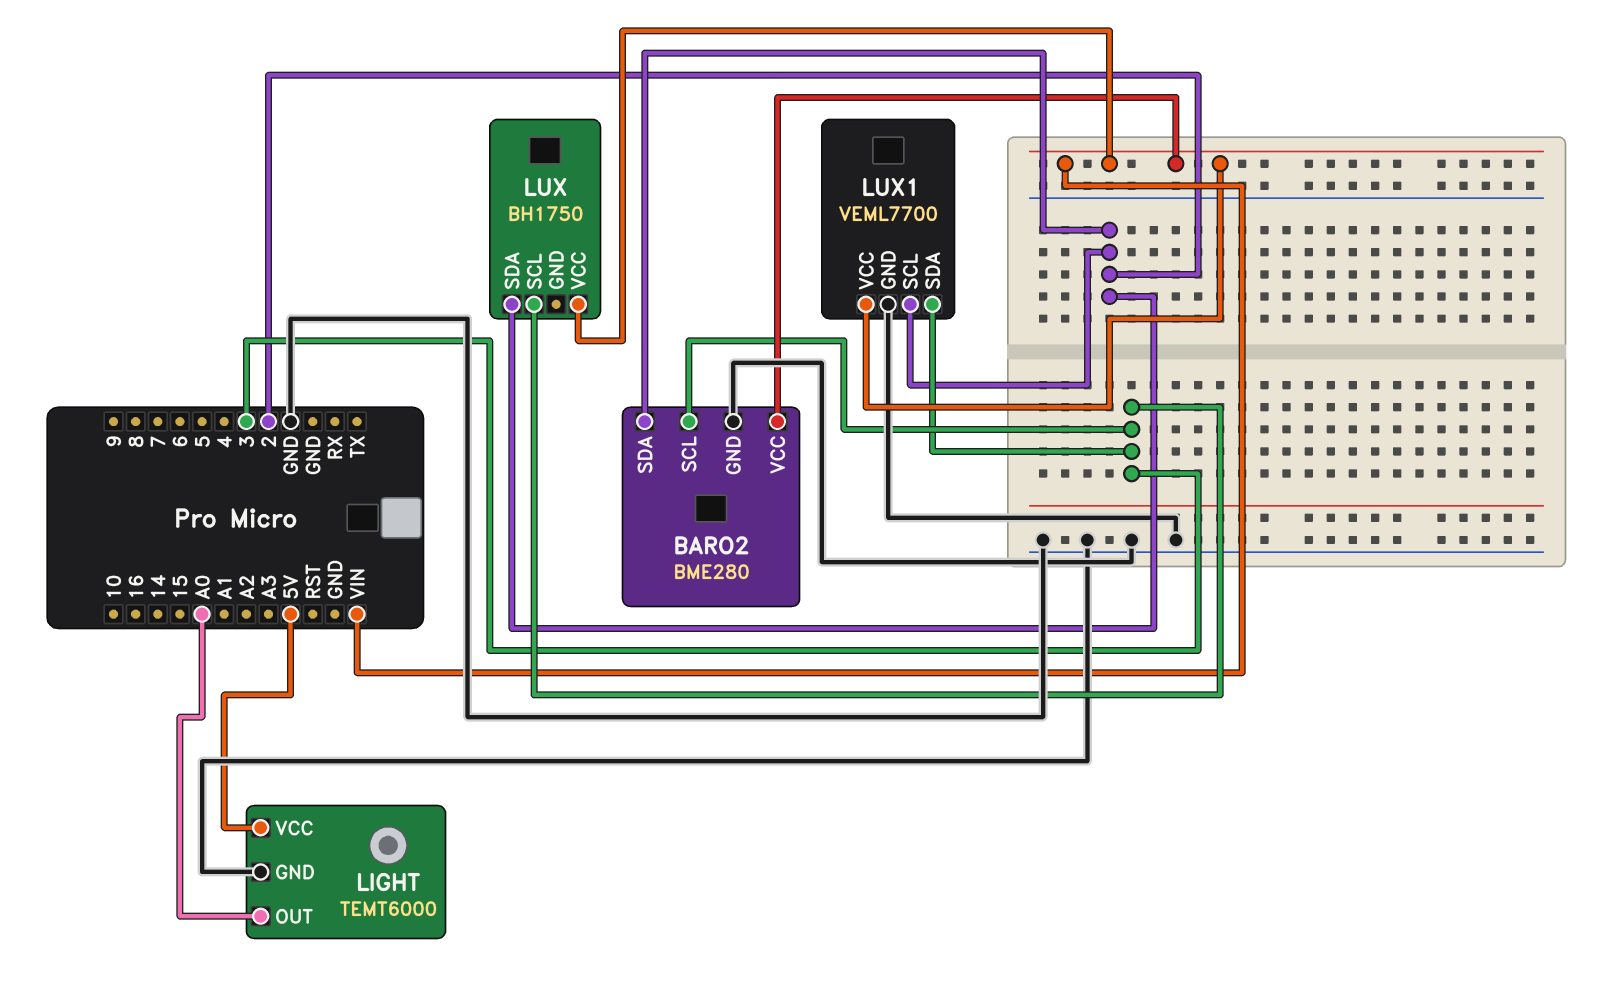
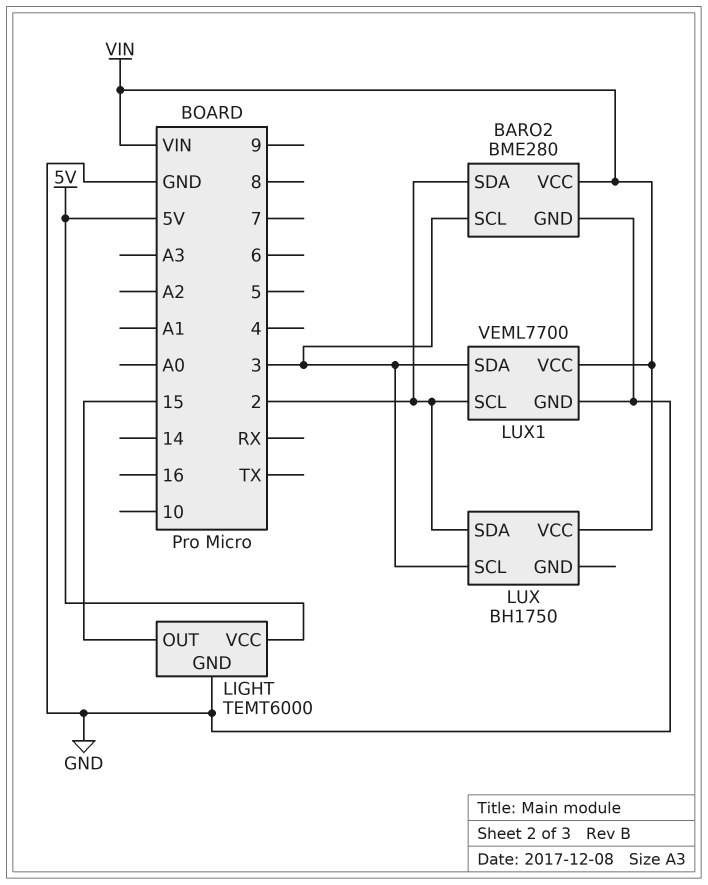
LIGHT pin OUT: A0 -> 15

